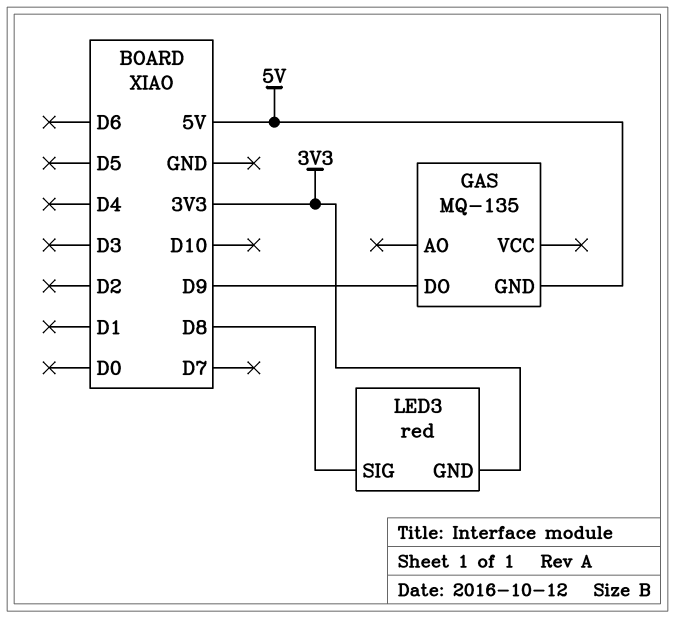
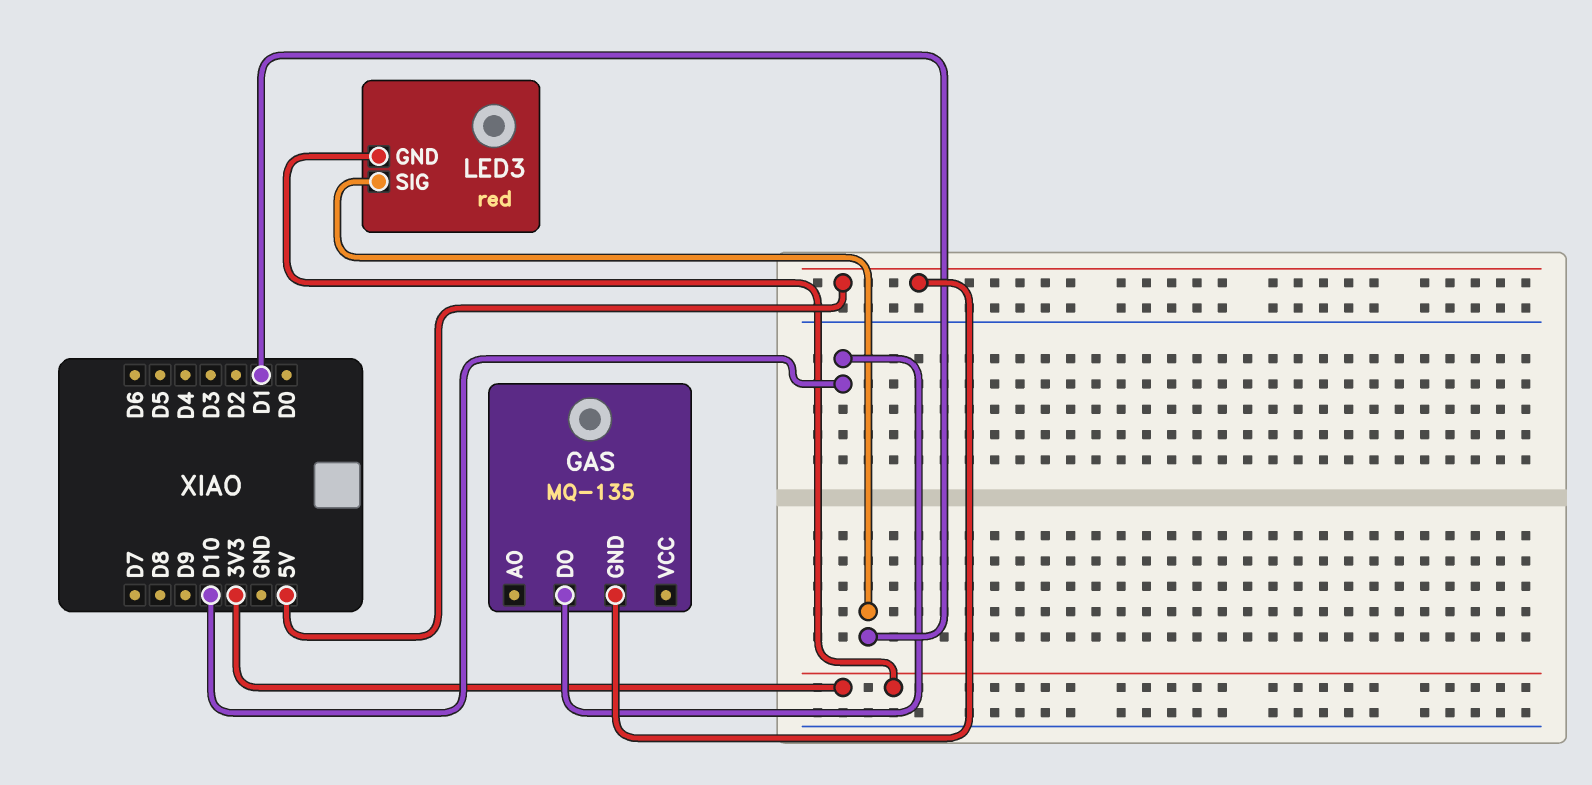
GAS pin DO: D9 -> D10
LED3 pin SIG: D8 -> D1

